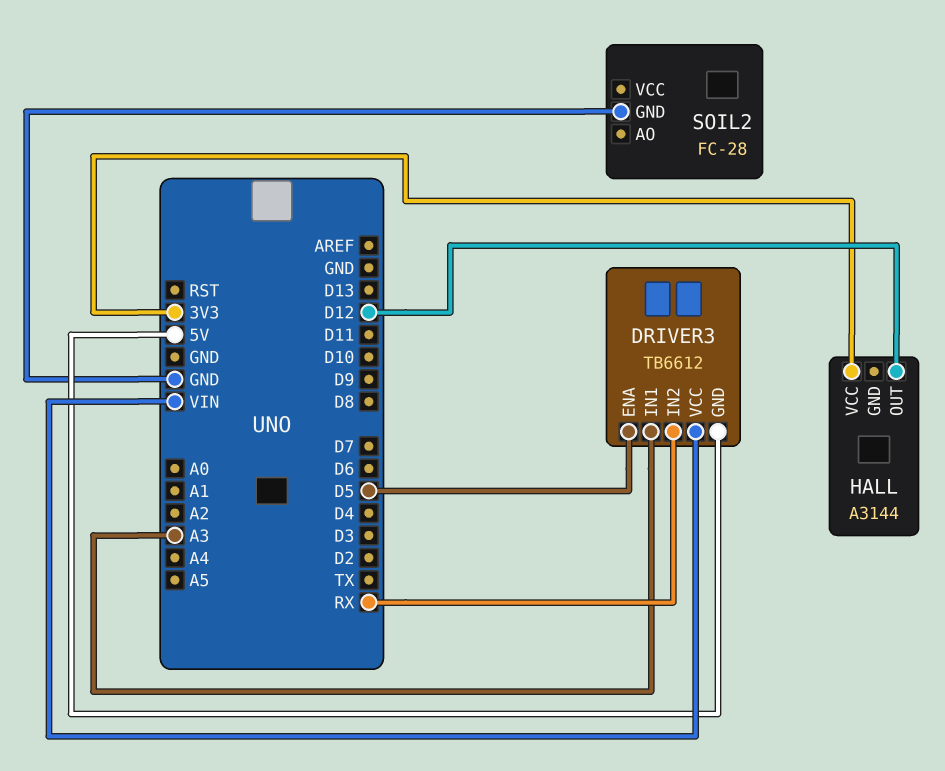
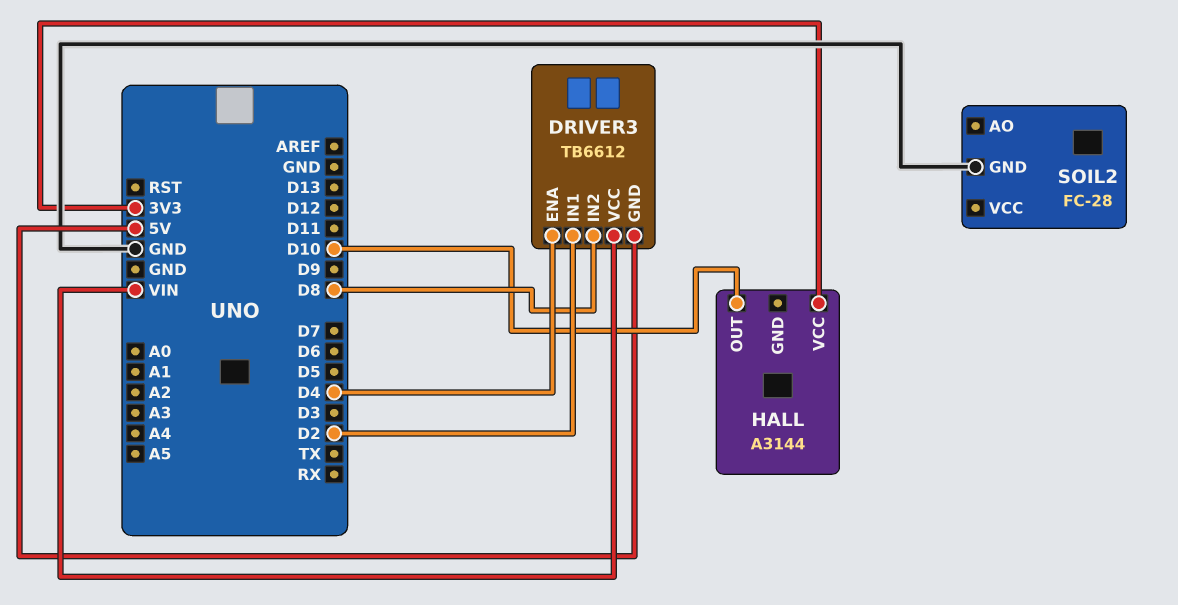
DRIVER3 pin ENA: D5 -> D4
DRIVER3 pin IN1: A3 -> D2
DRIVER3 pin IN2: RX -> D8
HALL pin OUT: D12 -> D10

